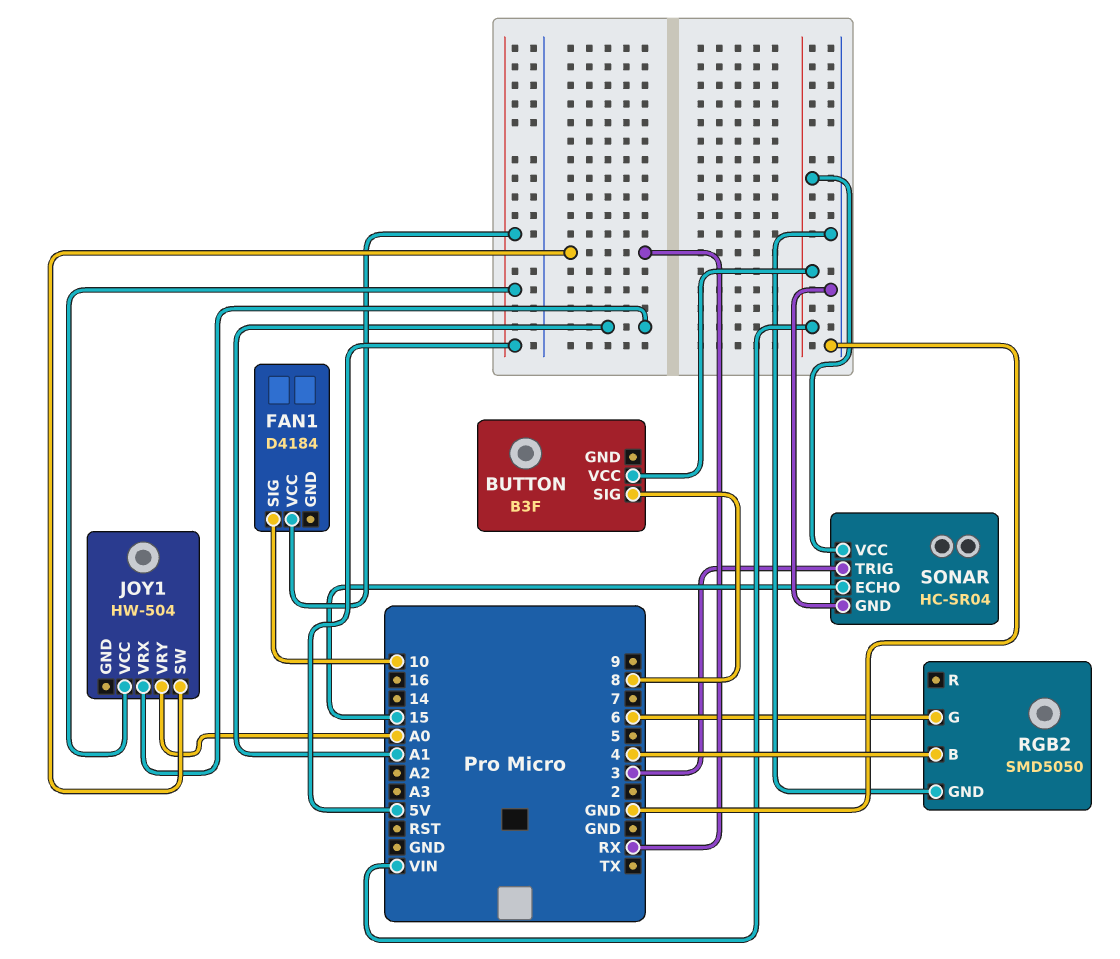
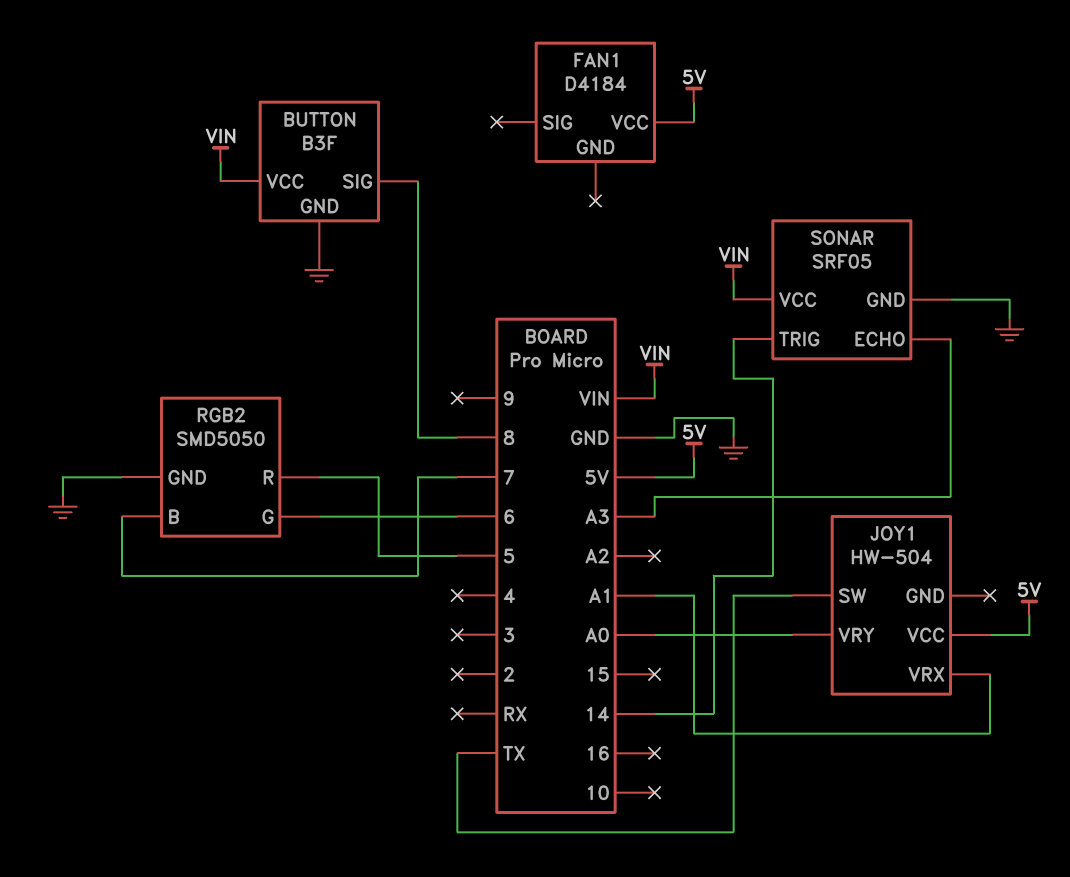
BUTTON pin GND: none -> GND
FAN1 pin SIG: 10 -> none
JOY1 pin SW: RX -> TX
RGB2 pin B: 4 -> 7
RGB2 pin R: none -> 5
SONAR: HC-SR04 -> SRF05
SONAR pin ECHO: 15 -> A3
SONAR pin TRIG: 3 -> 14

